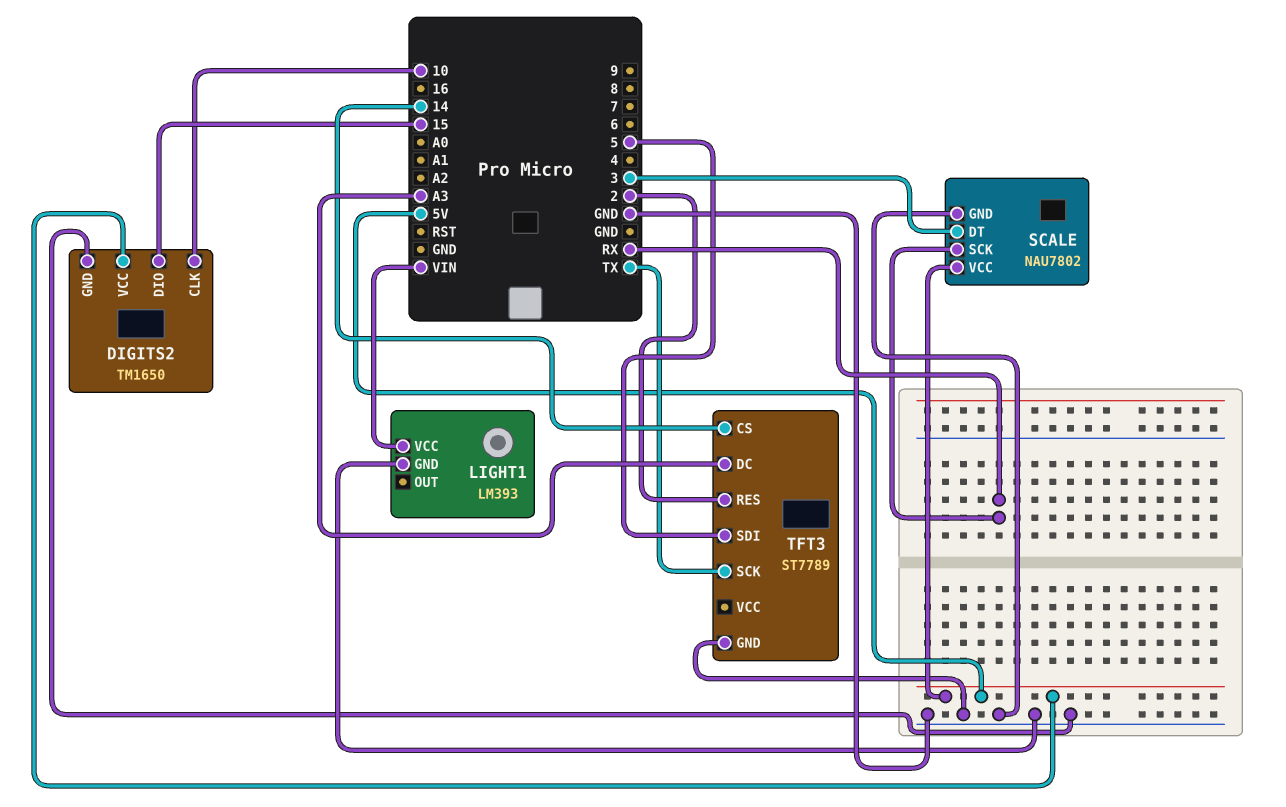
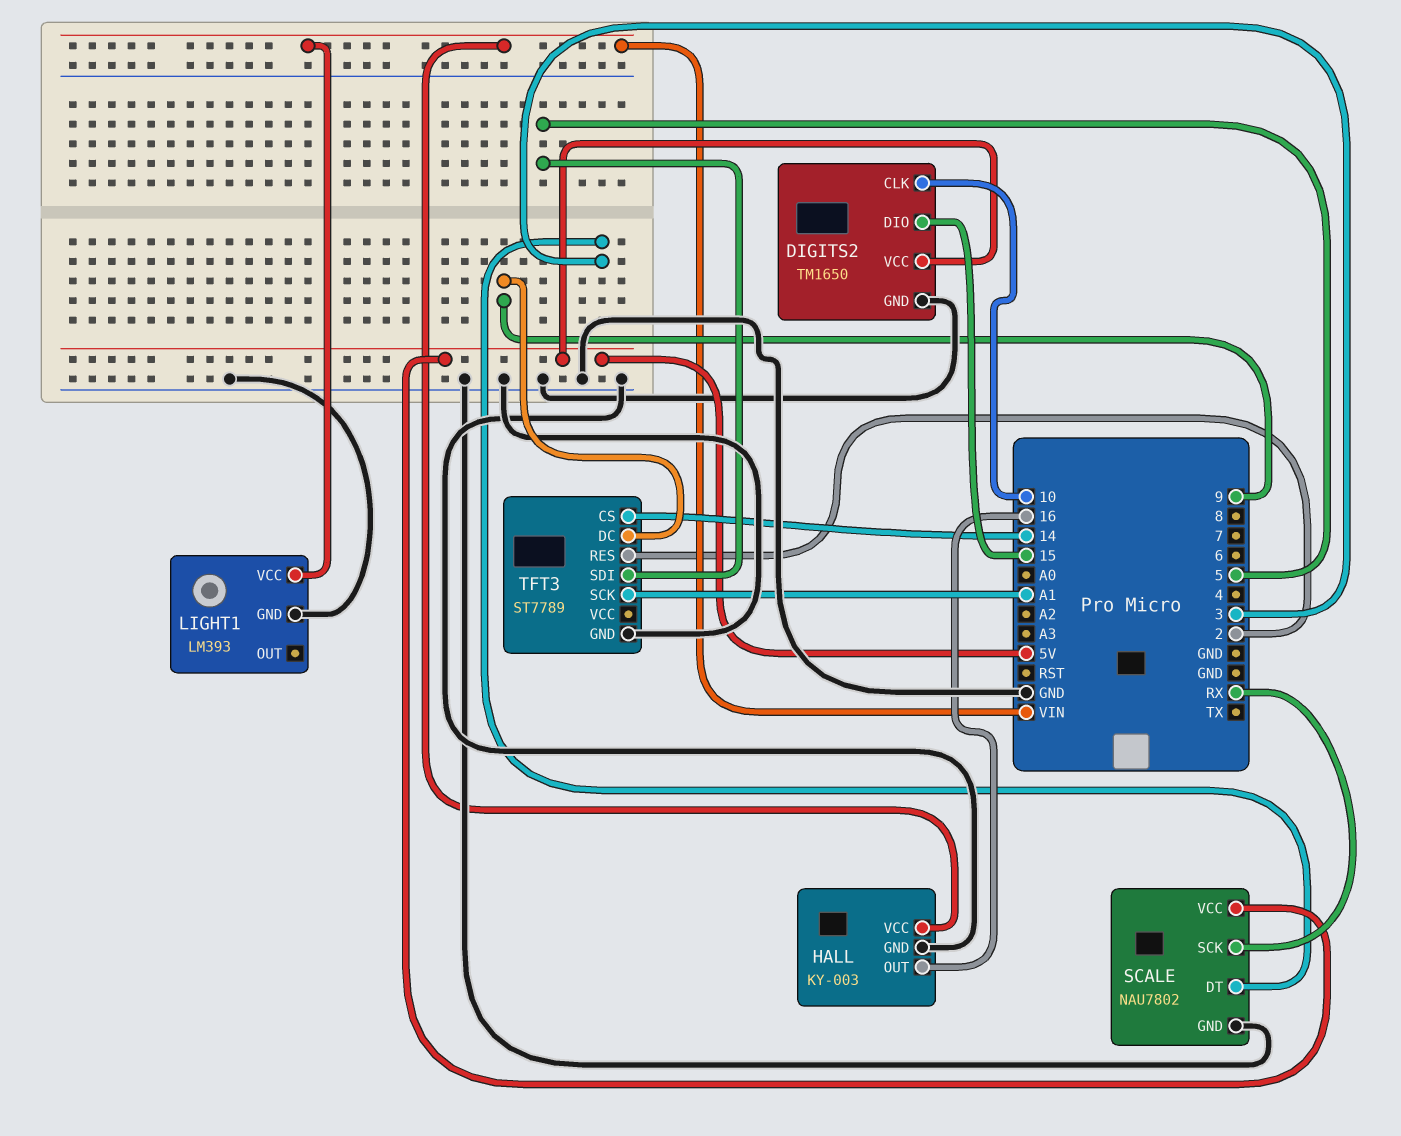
HALL: none -> KY-003
HALL pin GND: none -> GND
HALL pin OUT: none -> 16
HALL pin VCC: none -> VIN
TFT3 pin DC: A3 -> 9
TFT3 pin SCK: TX -> A1

